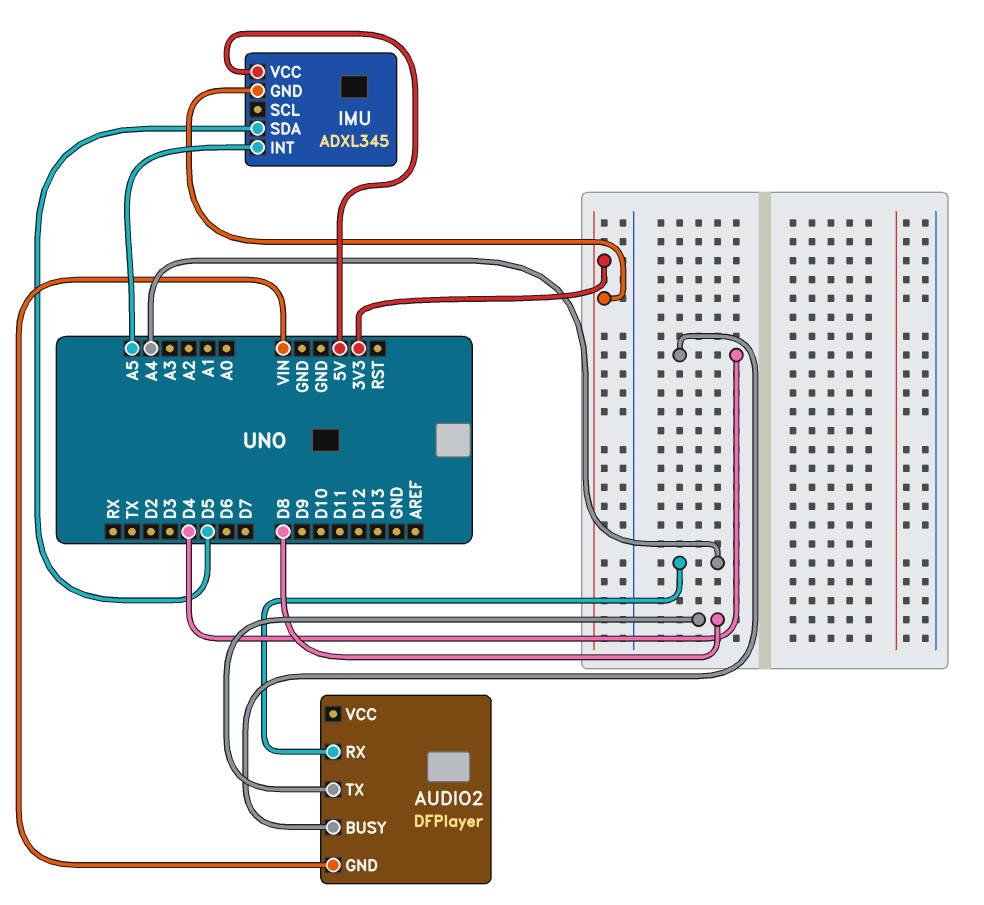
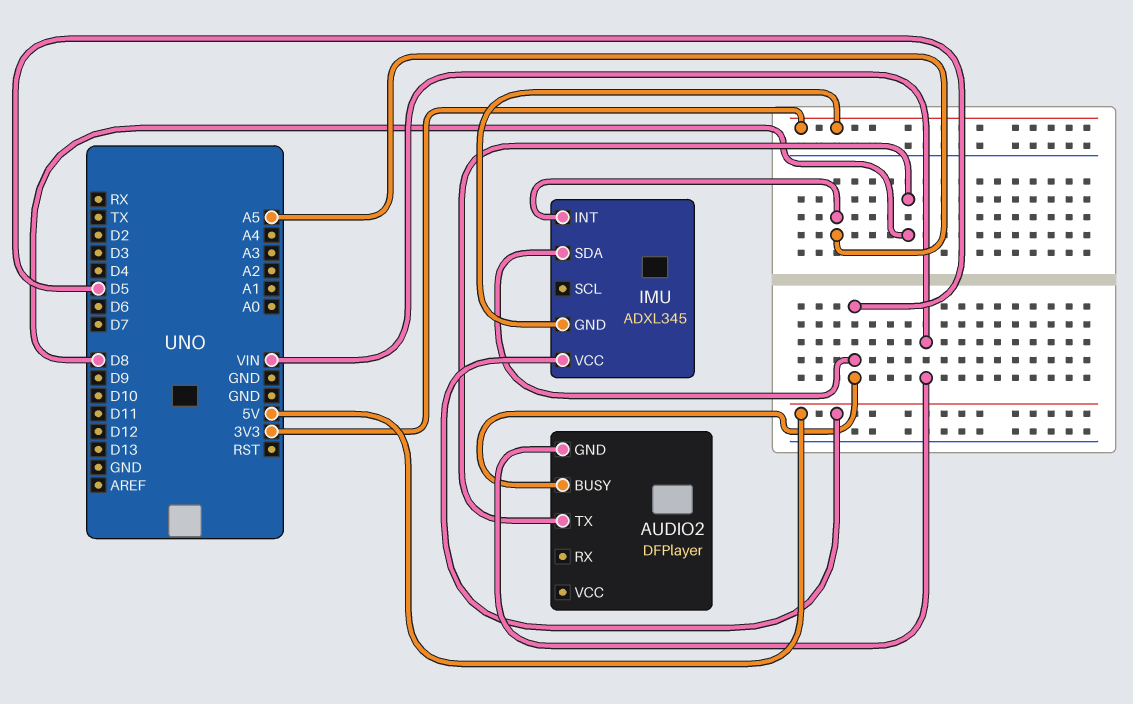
AUDIO2 pin BUSY: D4 -> D5
AUDIO2 pin RX: A4 -> none

